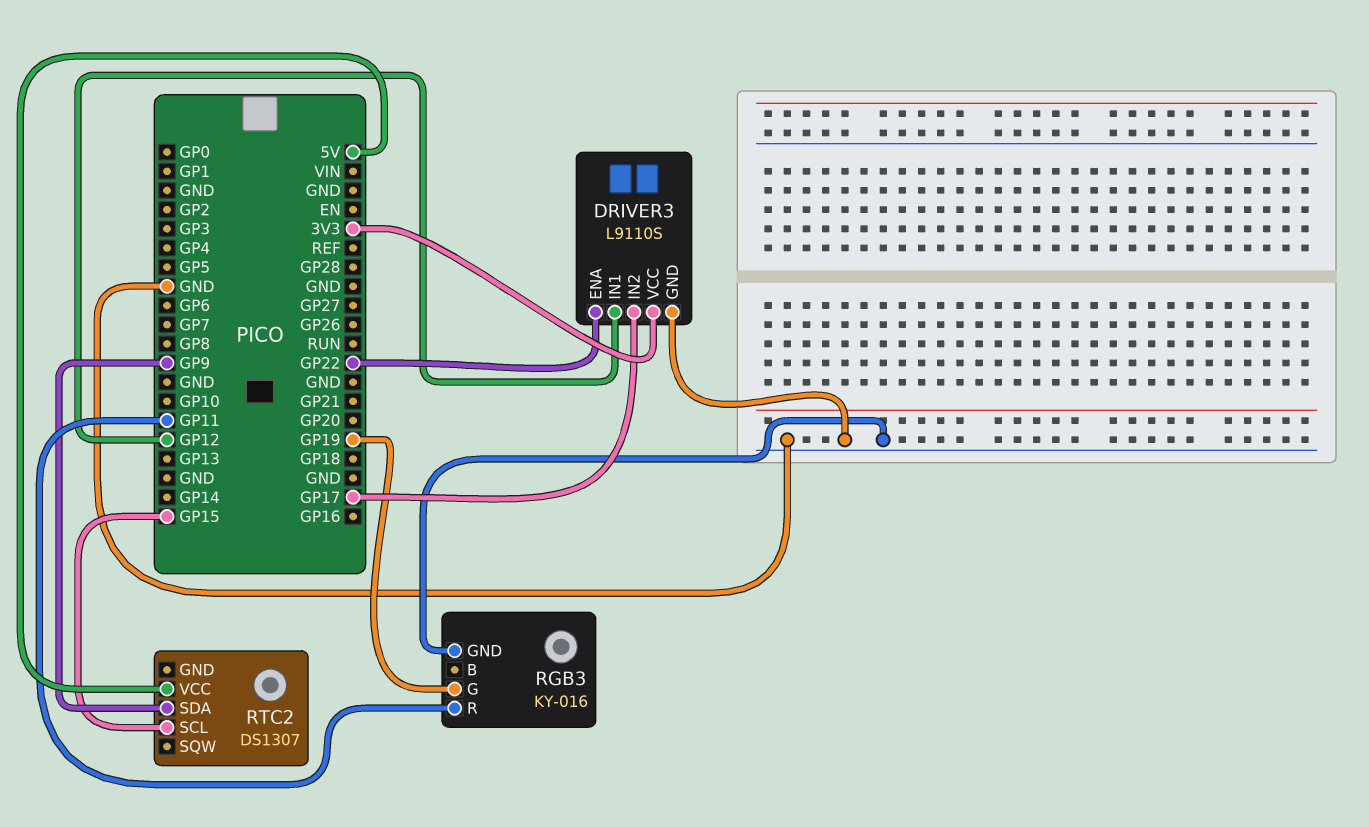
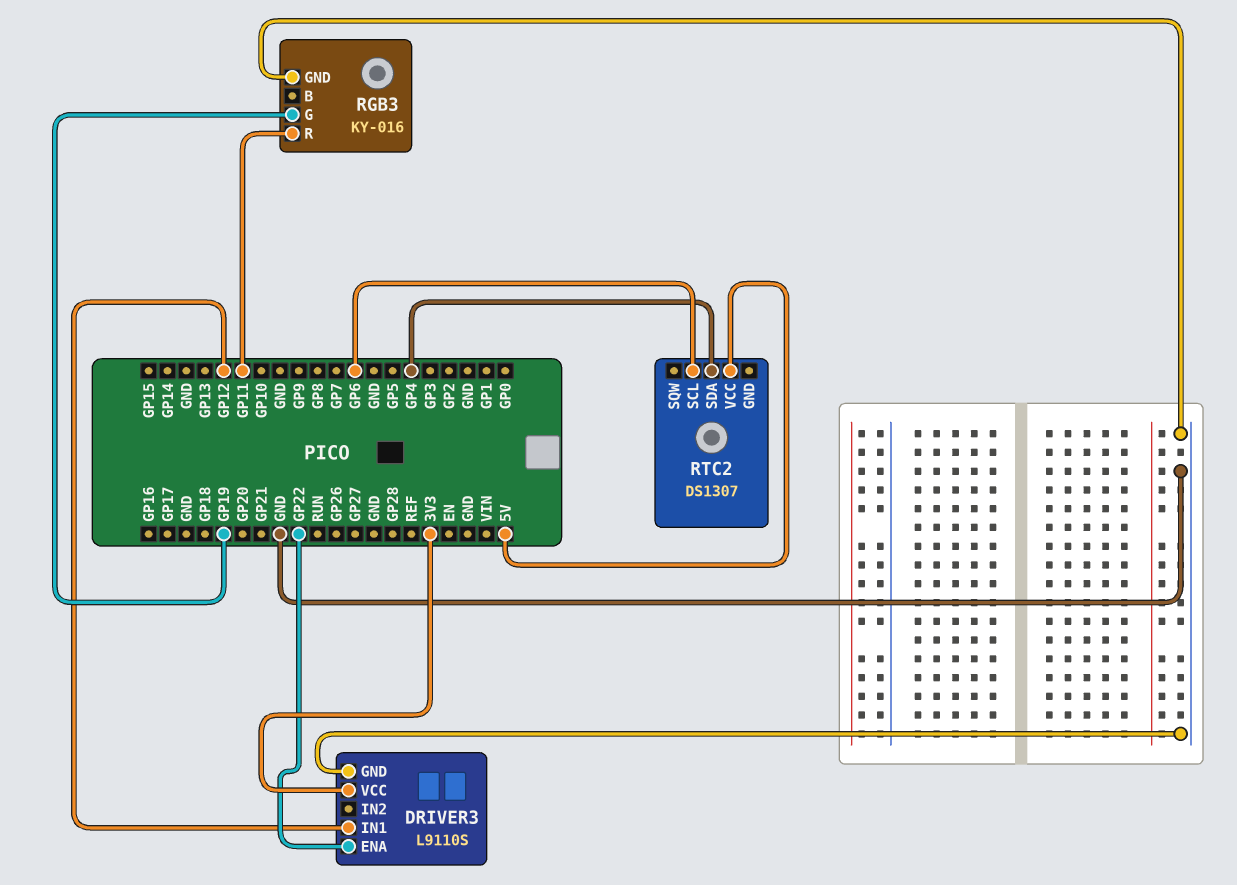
DRIVER3 pin IN2: GP17 -> none
RTC2 pin SCL: GP15 -> GP6
RTC2 pin SDA: GP9 -> GP4

